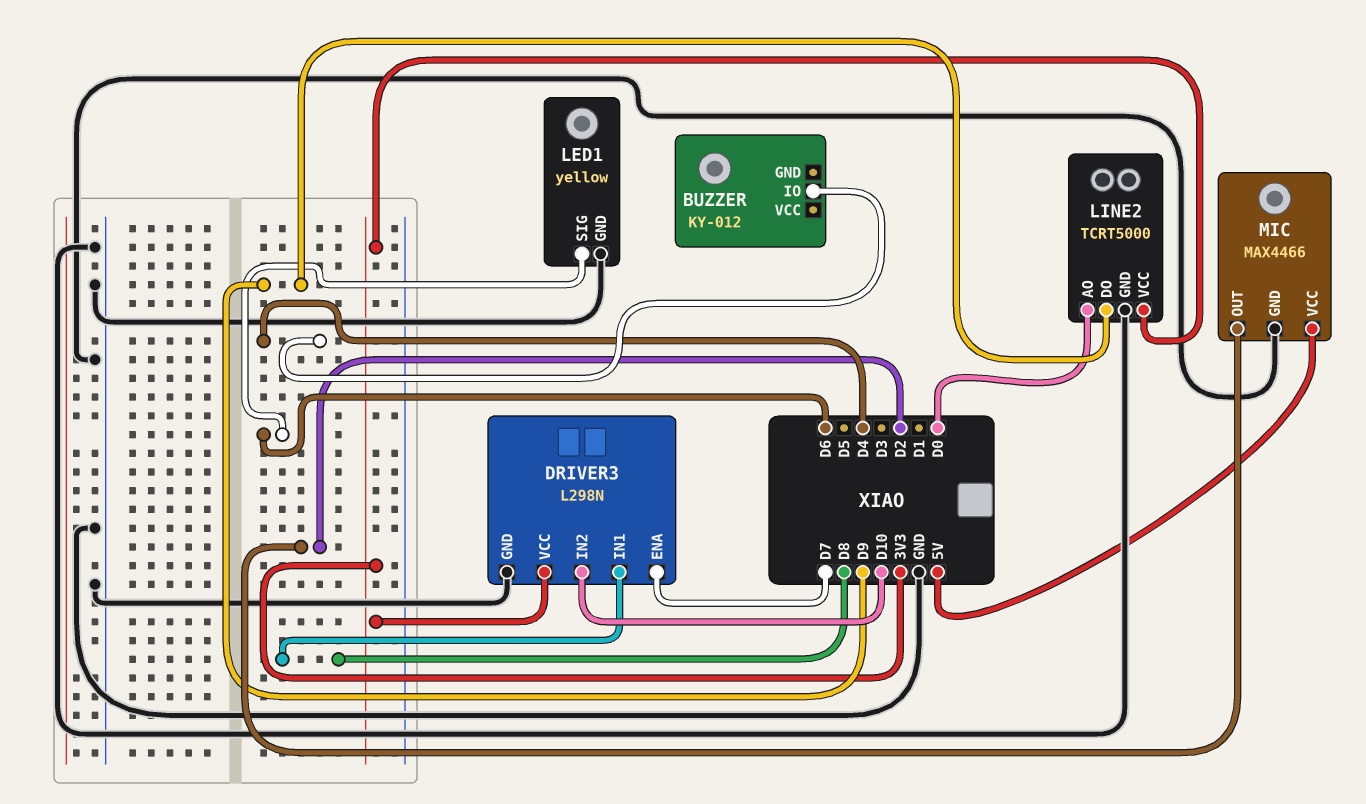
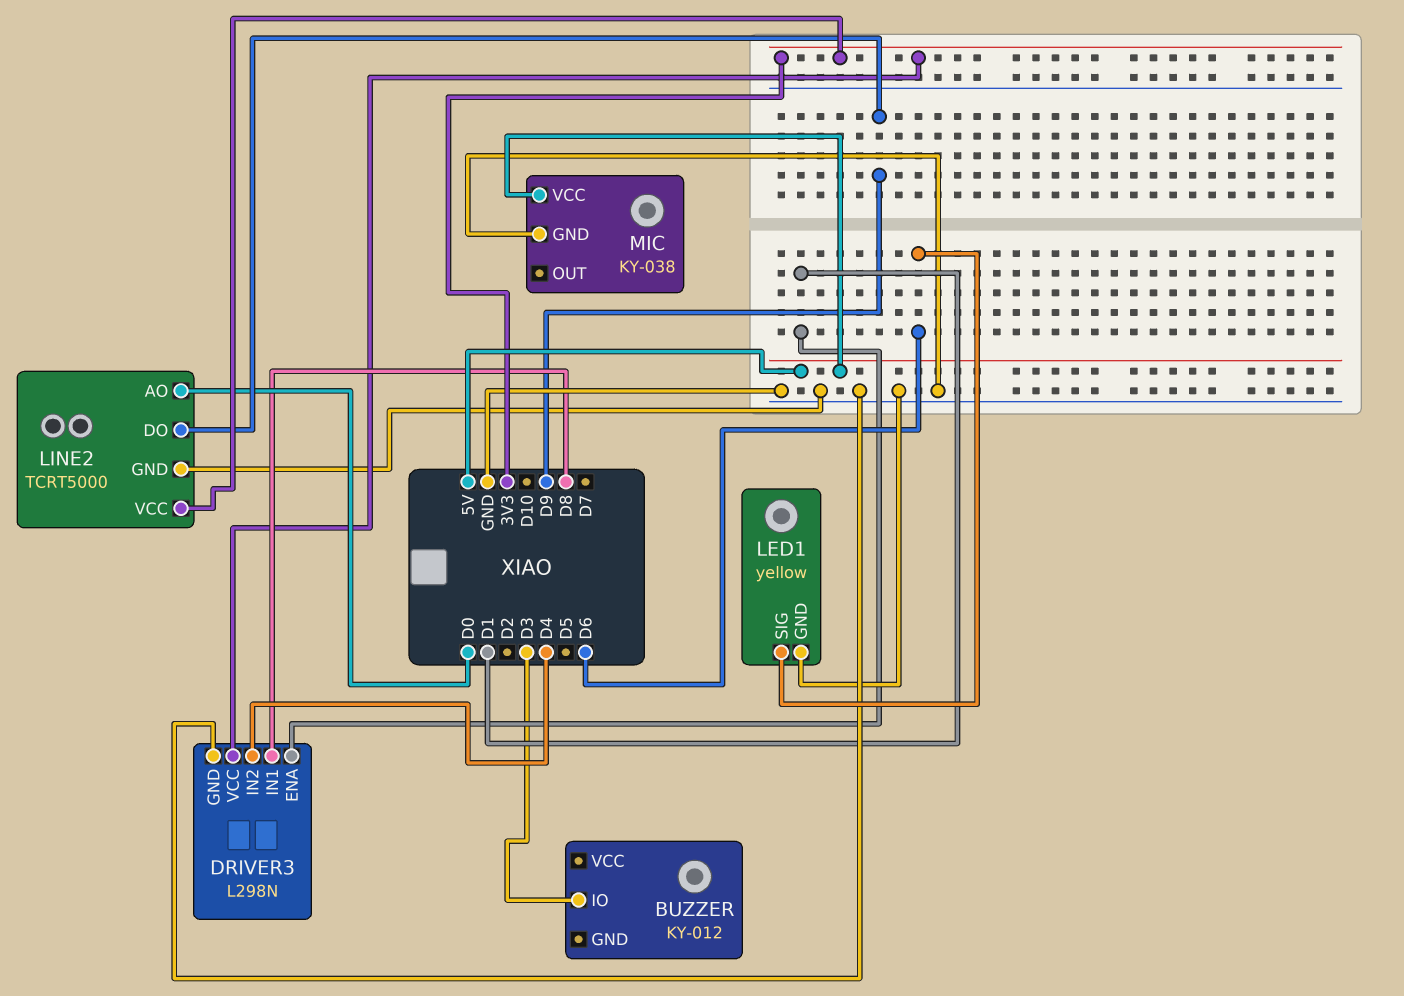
BUZZER pin IO: D4 -> D3
DRIVER3 pin ENA: D7 -> D1
DRIVER3 pin IN2: D10 -> D4
MIC: MAX4466 -> KY-038
MIC pin OUT: D2 -> none

